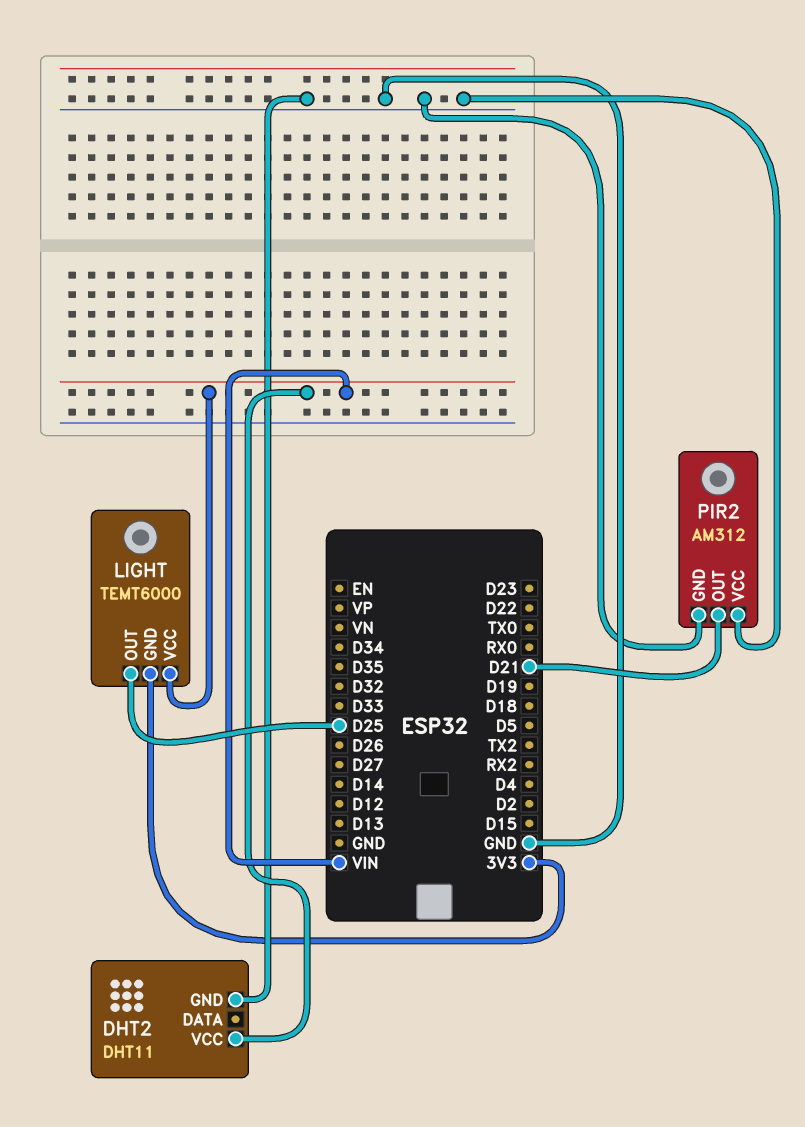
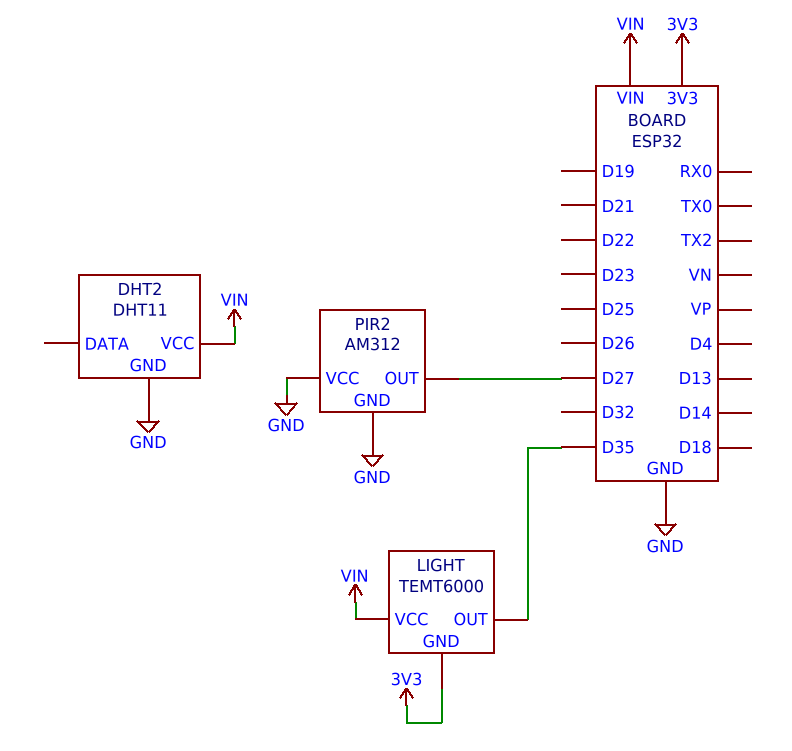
LIGHT pin OUT: D25 -> D35
PIR2 pin OUT: D21 -> D27

